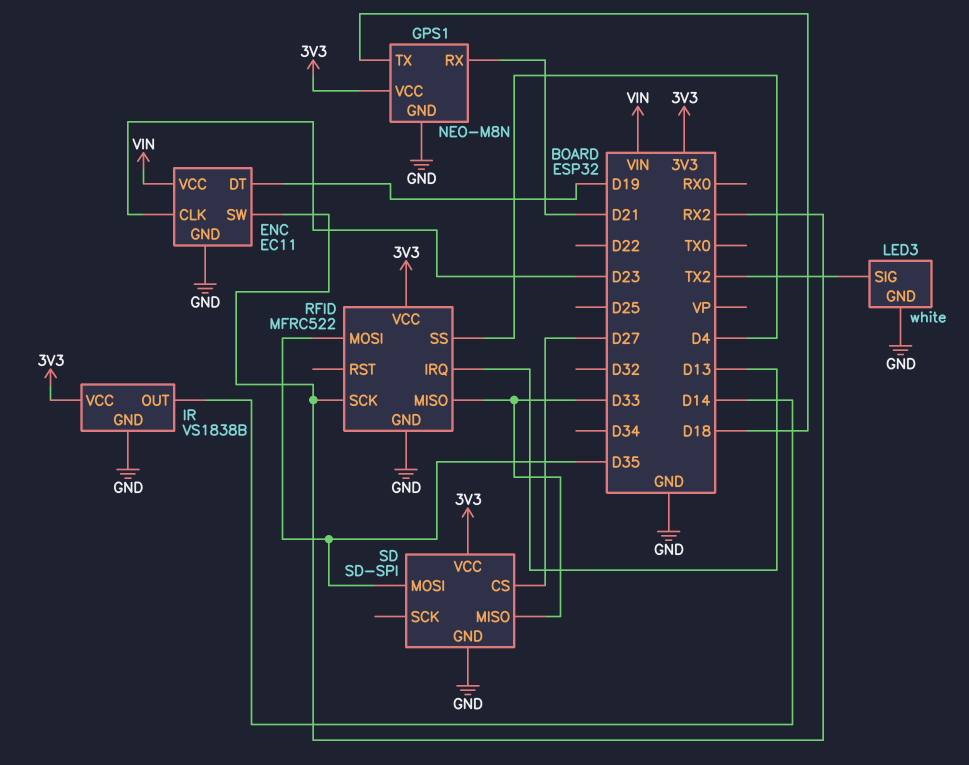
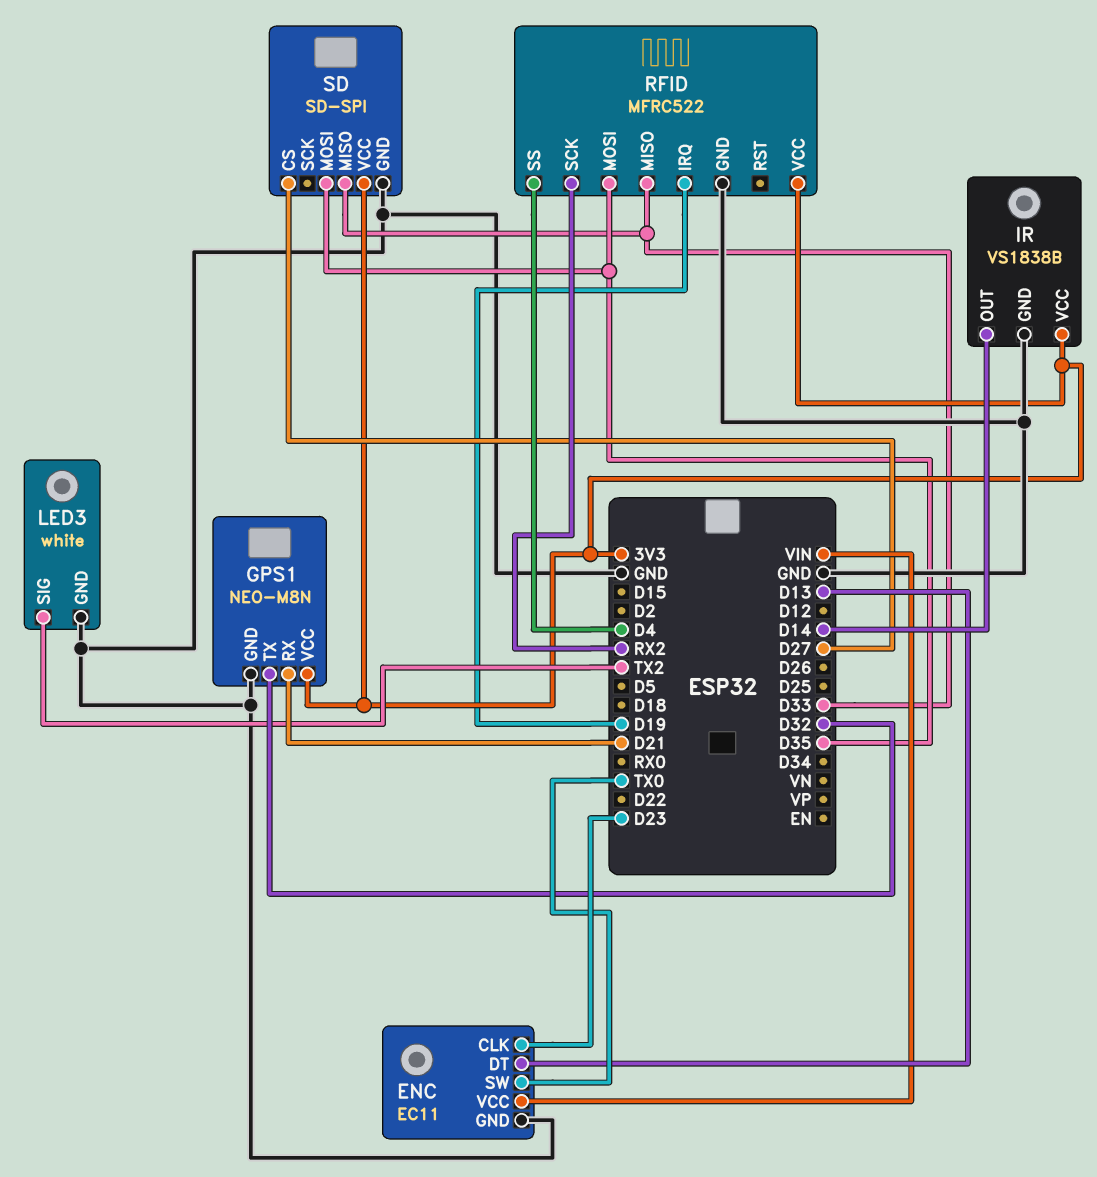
ENC pin DT: D19 -> D13
ENC pin SW: RX2 -> TX0
GPS1 pin TX: D18 -> D32
RFID pin IRQ: D13 -> D19

